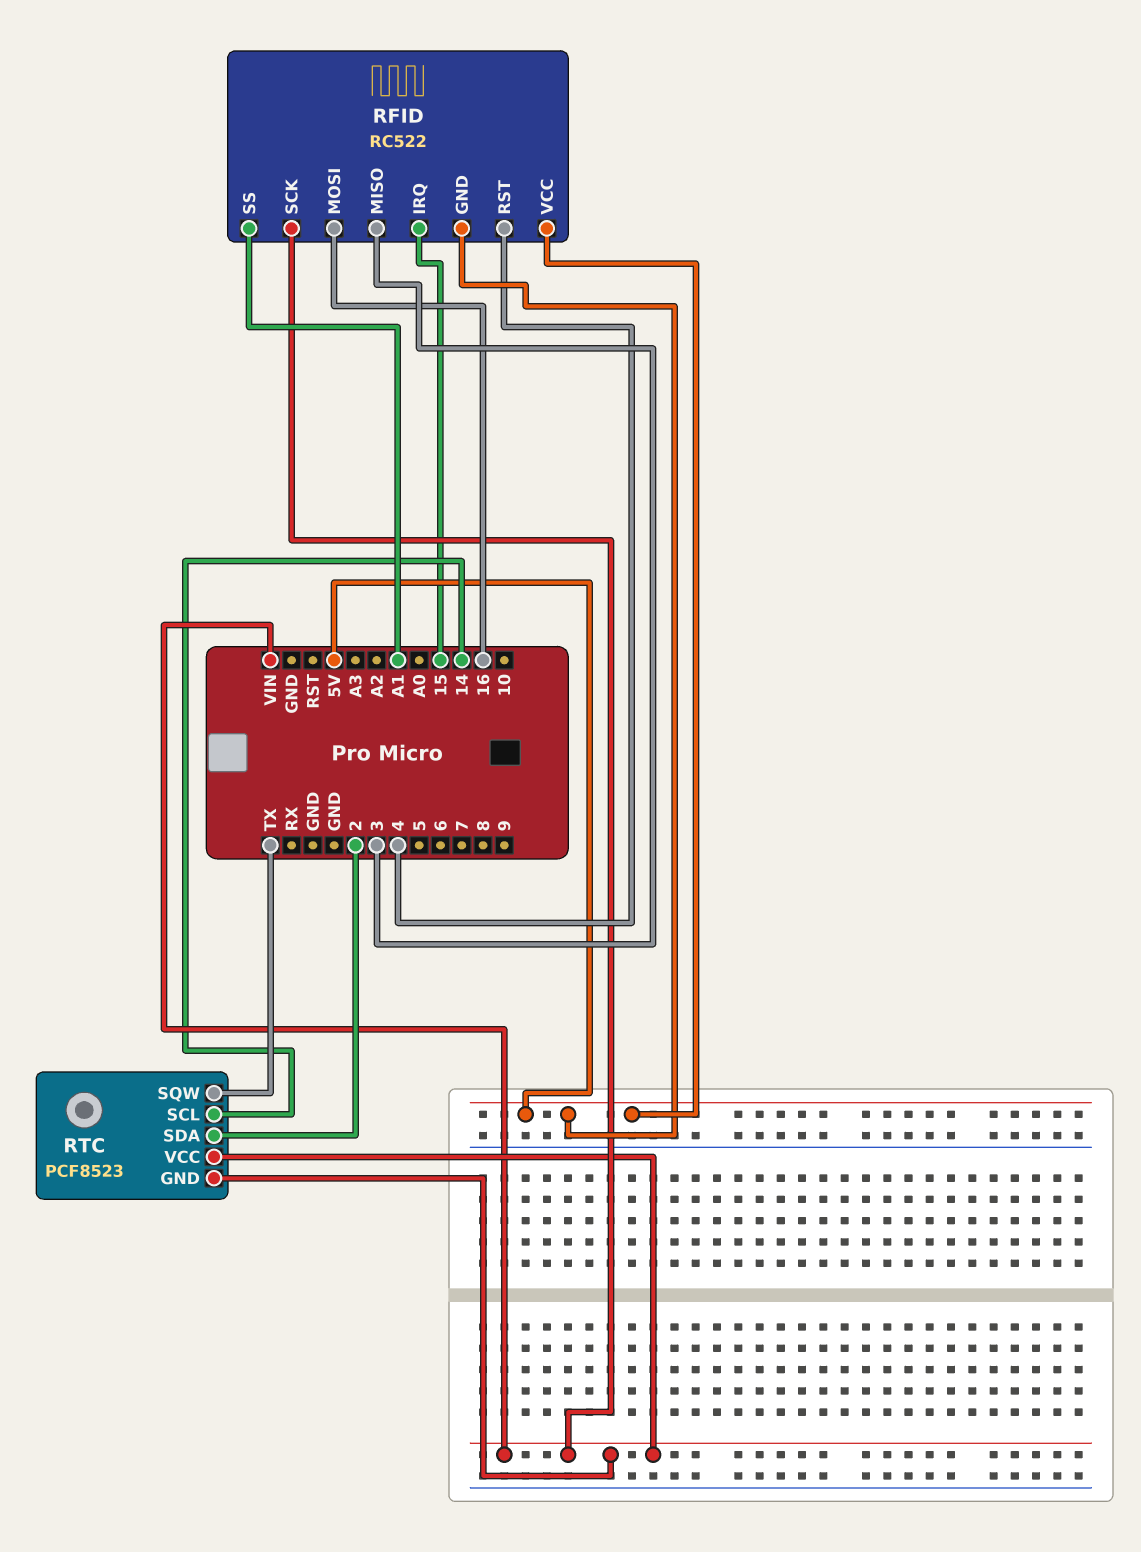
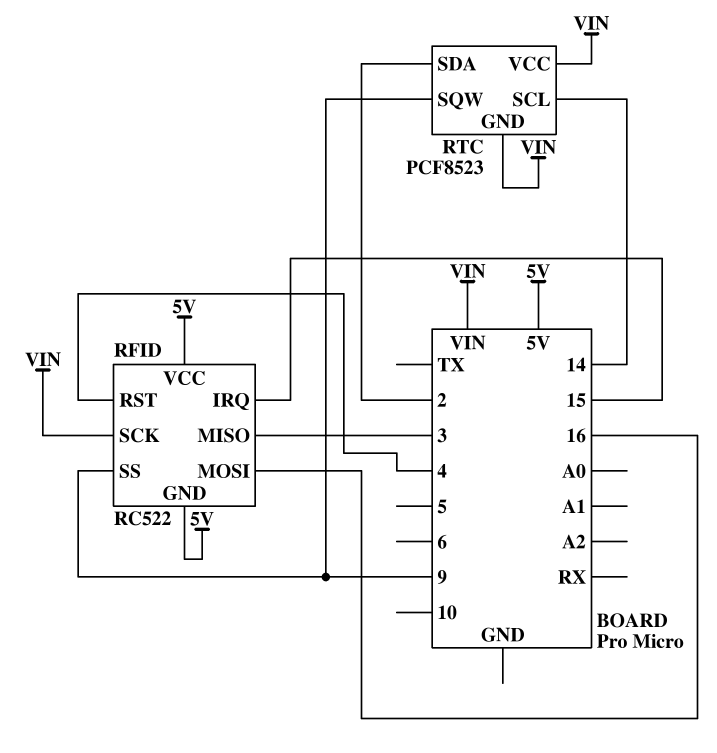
RFID pin SS: A1 -> 9
RTC pin SQW: TX -> 9

